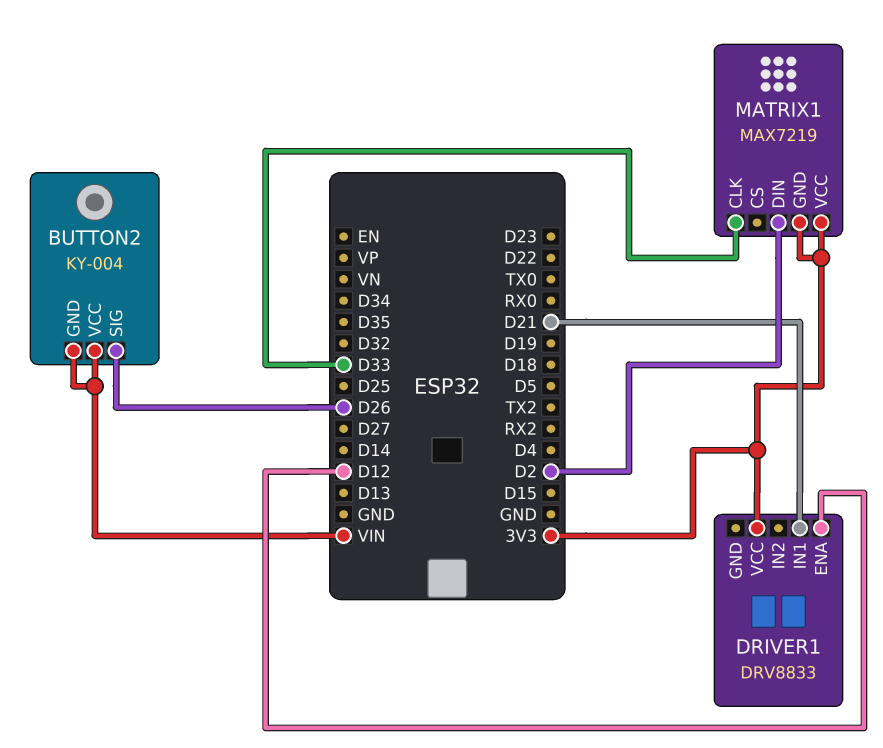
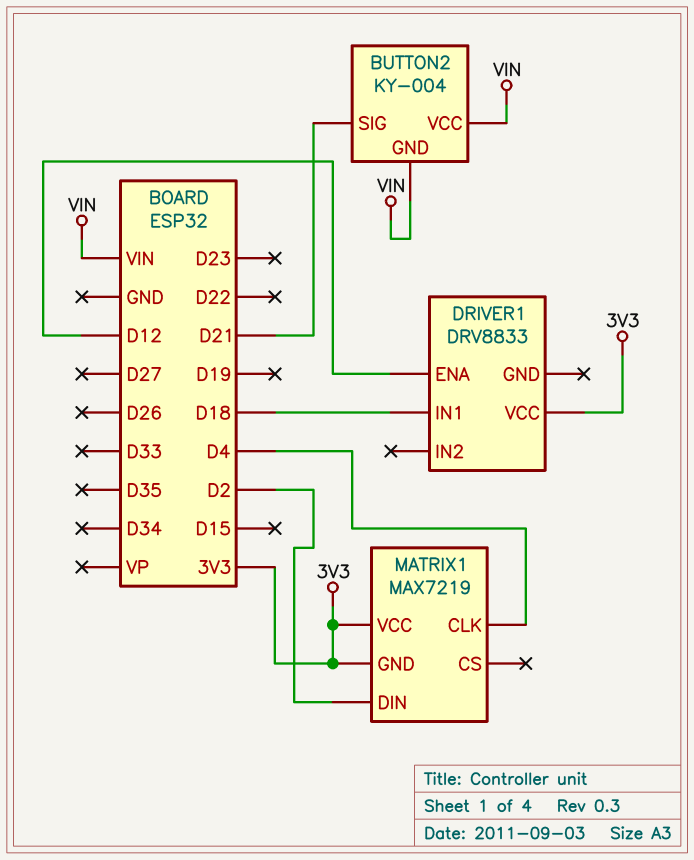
BUTTON2 pin SIG: D26 -> D21
DRIVER1 pin IN1: D21 -> D18
MATRIX1 pin CLK: D33 -> D4

